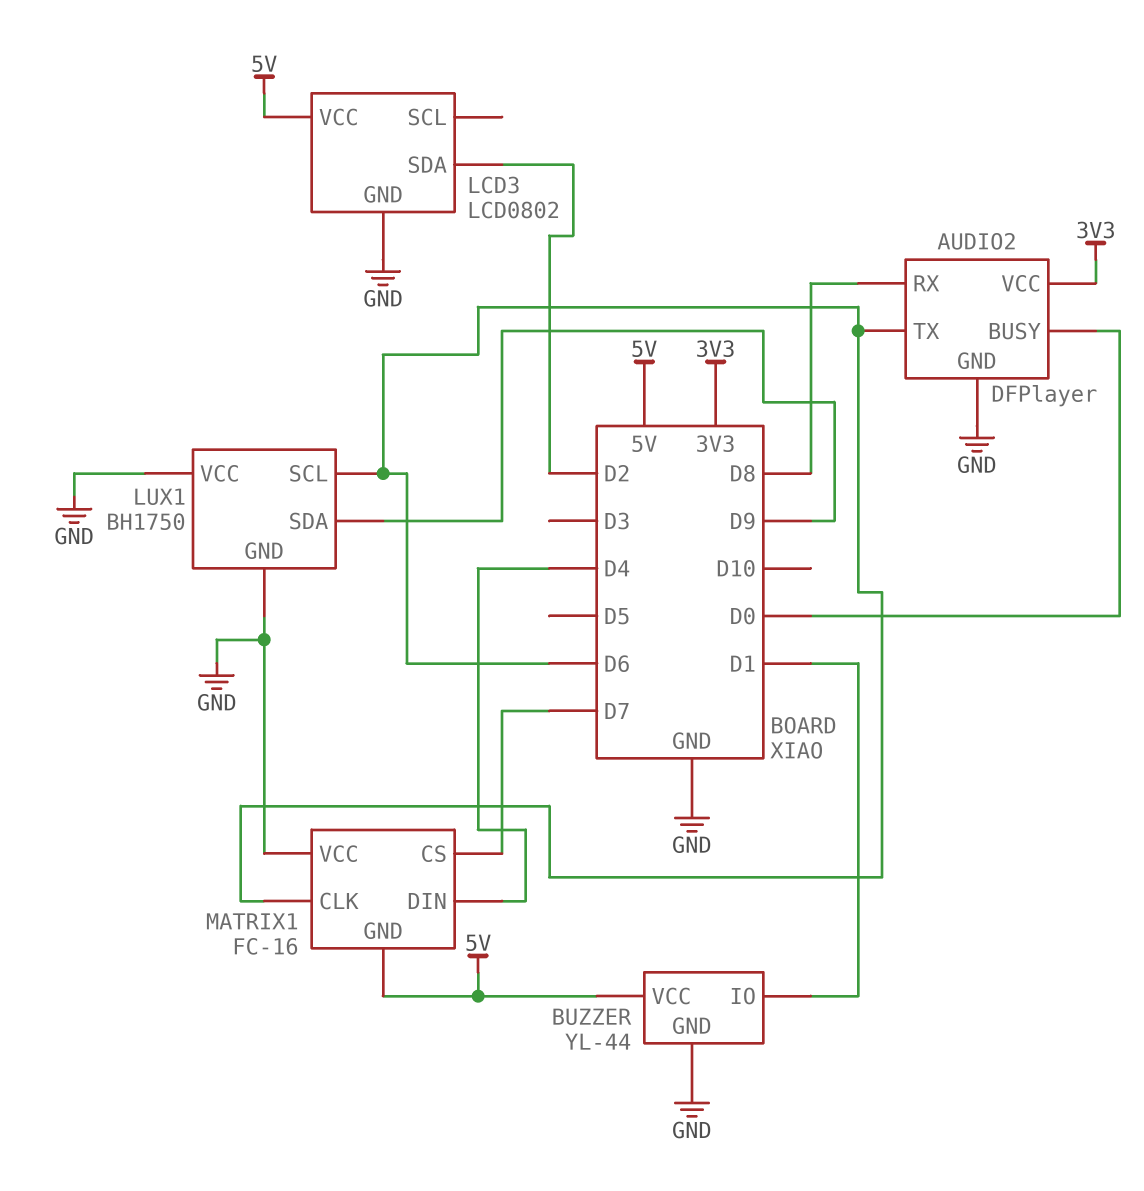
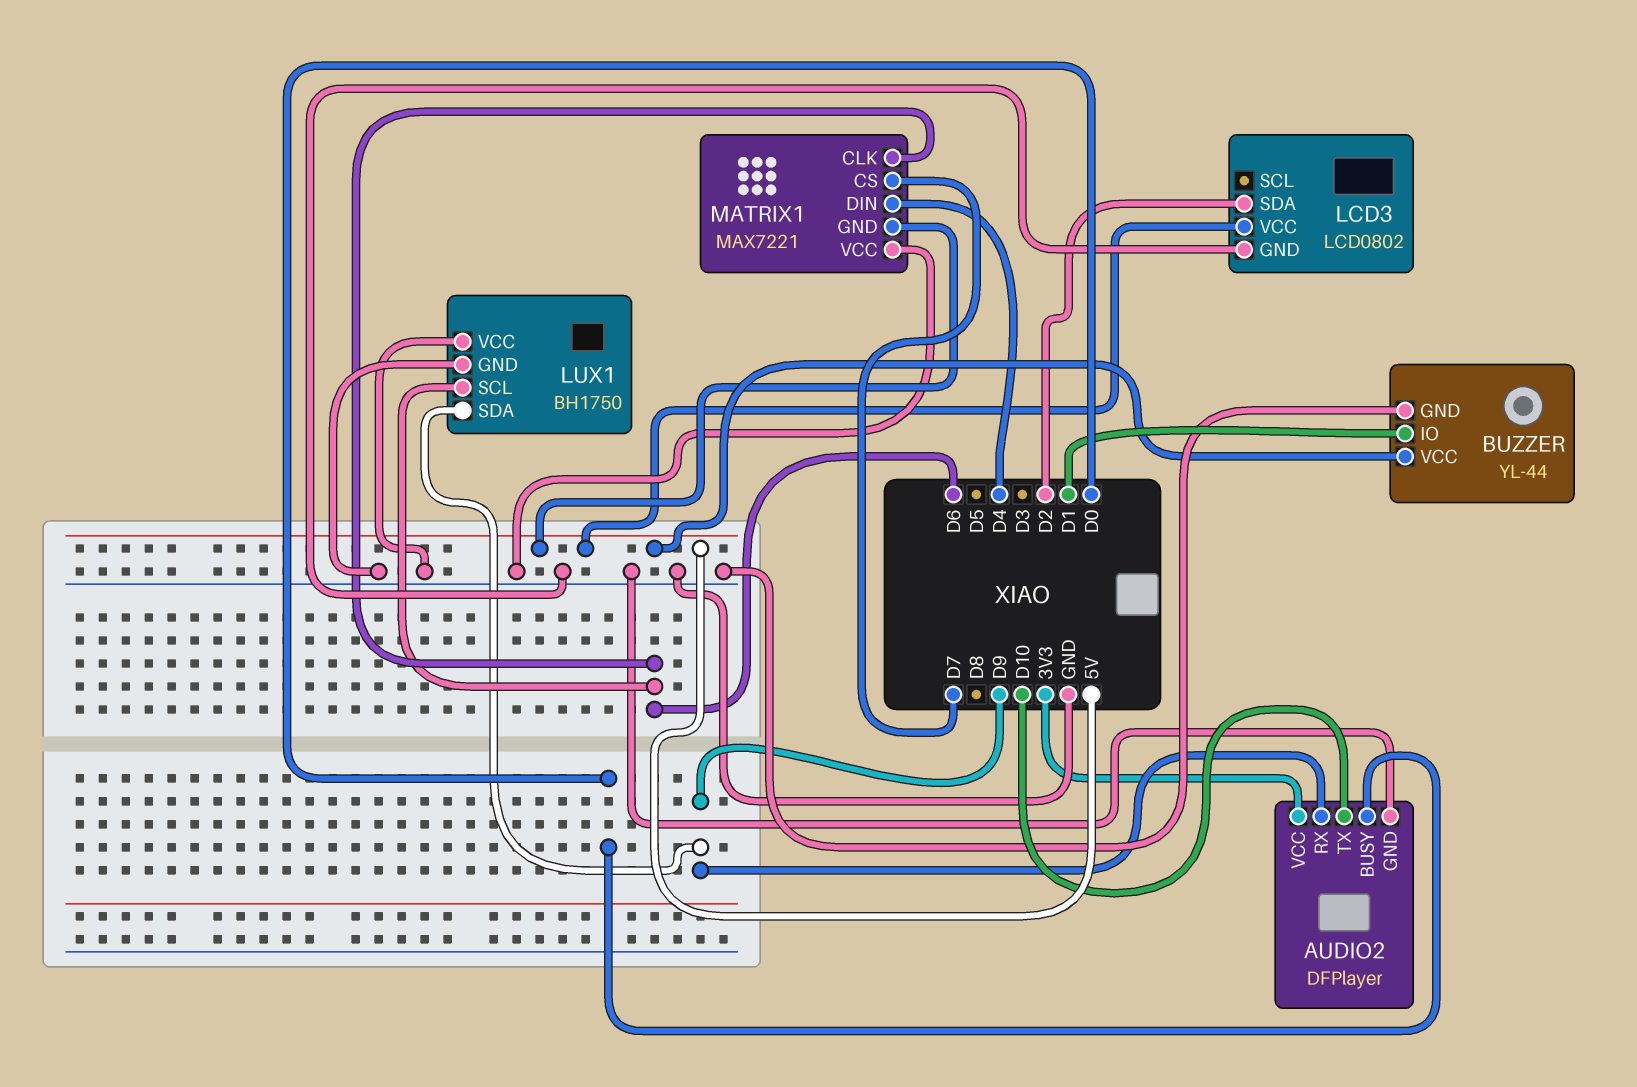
AUDIO2 pin RX: D8 -> D9
AUDIO2 pin TX: D6 -> D10
MATRIX1: FC-16 -> MAX7221

